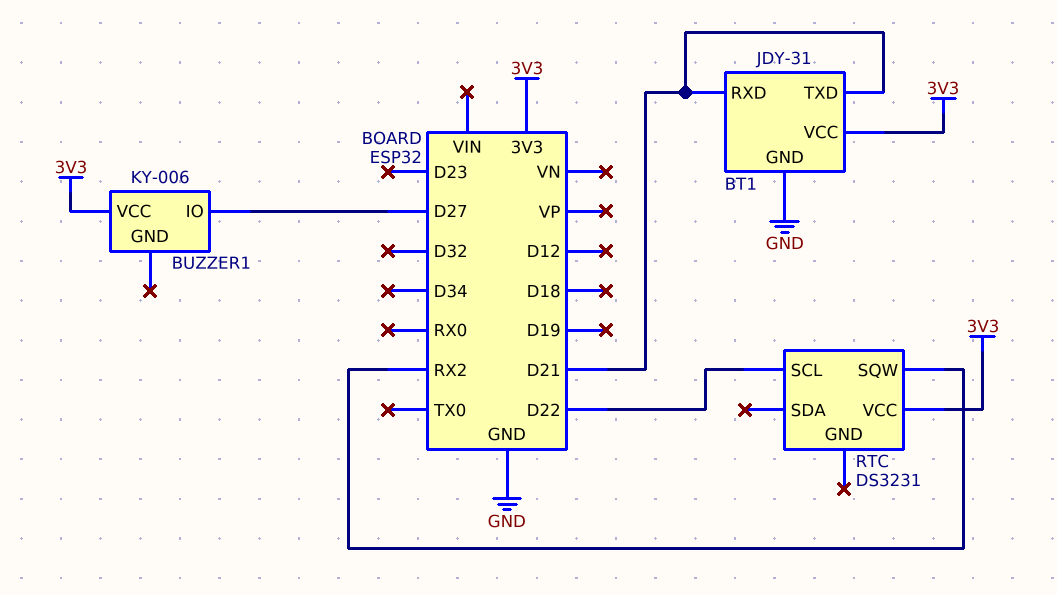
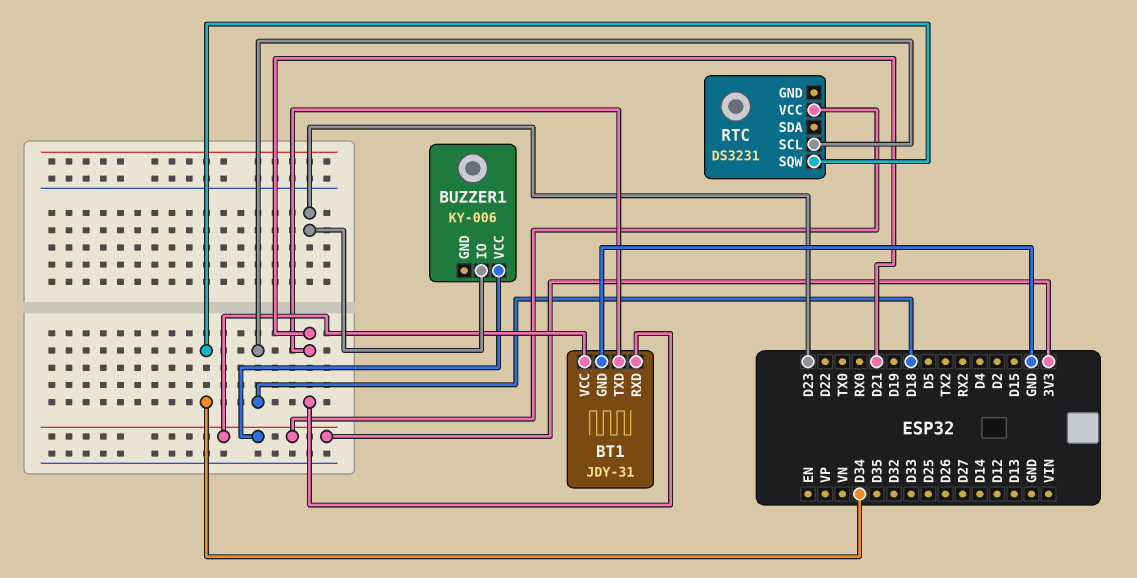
BUZZER1 pin IO: D27 -> D23
RTC pin SCL: D22 -> D18
RTC pin SQW: RX2 -> D34

